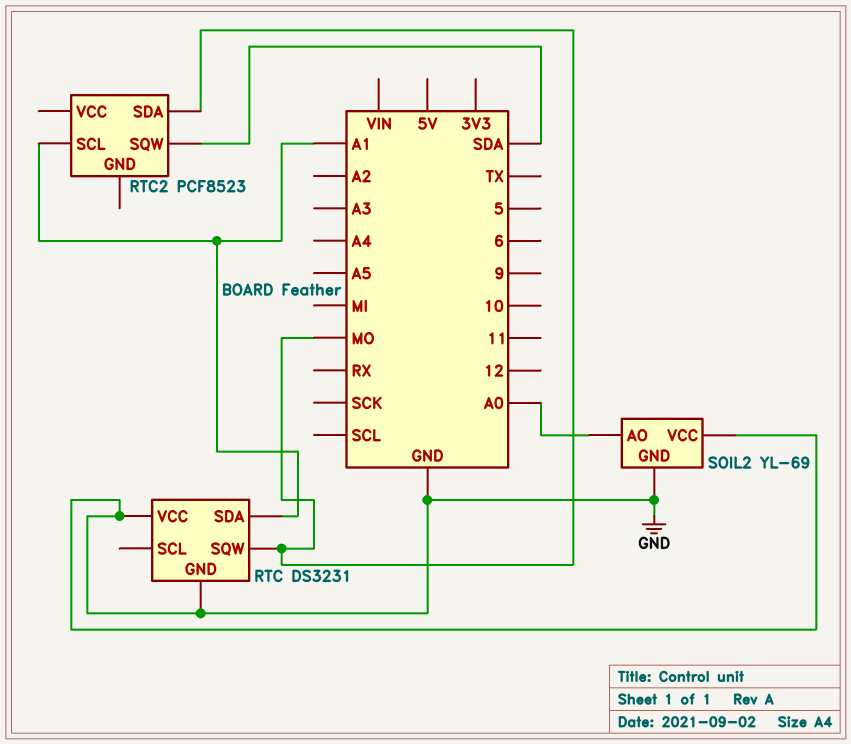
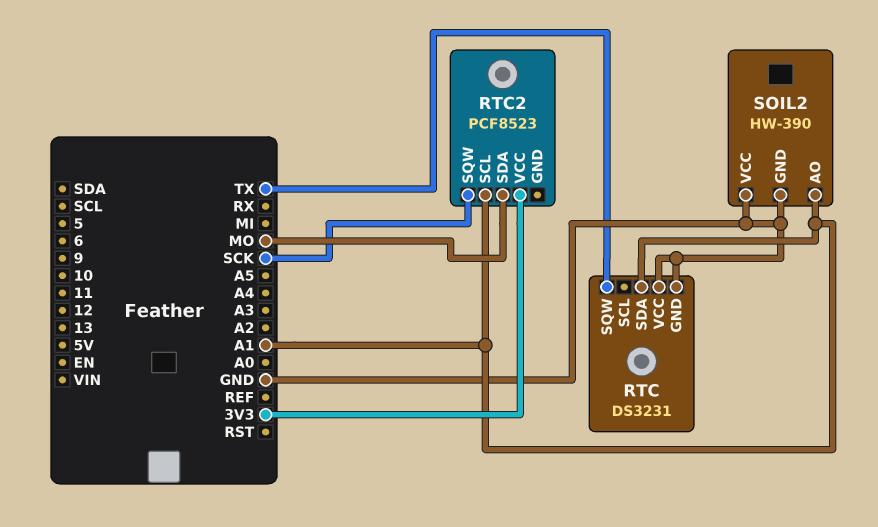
RTC pin SQW: MO -> TX
RTC2 pin SQW: SDA -> SCK
RTC2 pin VCC: none -> 3V3
SOIL2: YL-69 -> HW-390
SOIL2 pin AO: A0 -> A1

